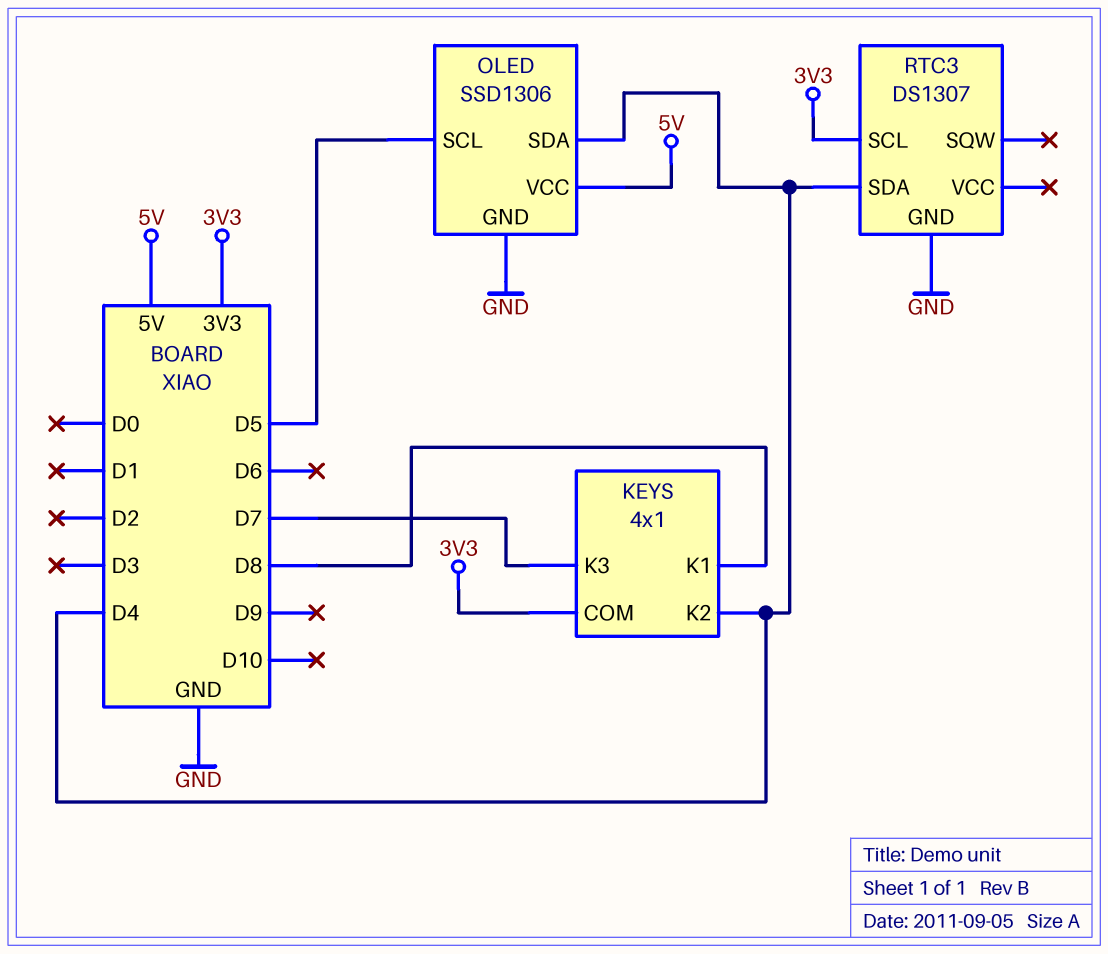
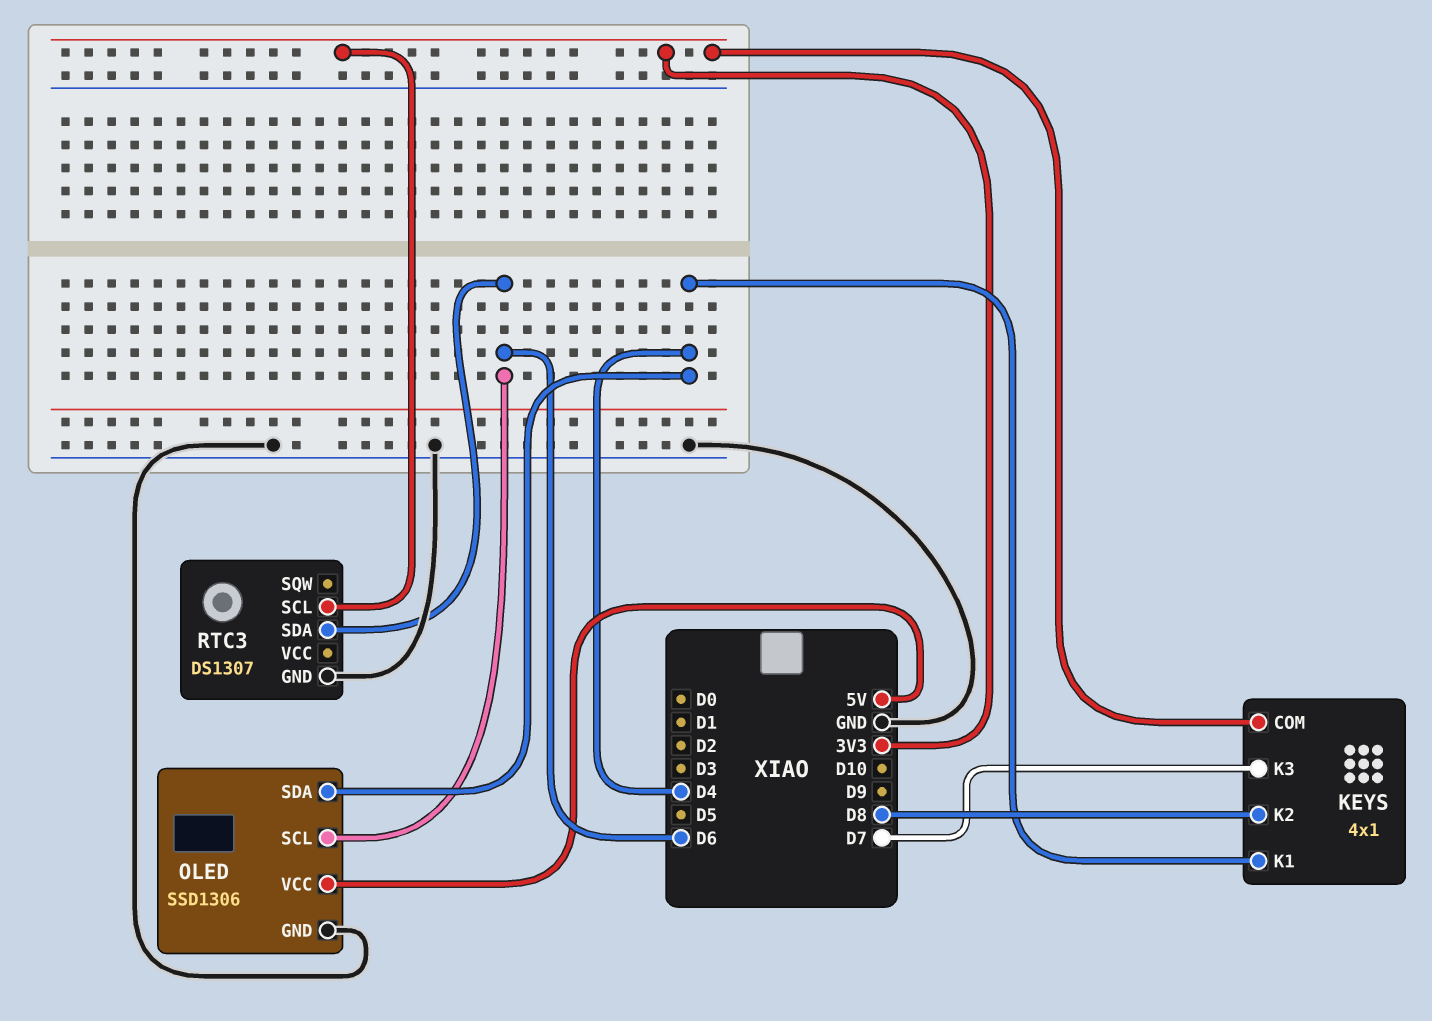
KEYS pin K1: D8 -> D4
KEYS pin K2: D4 -> D8
OLED pin SCL: D5 -> D6
RTC3 pin SDA: D4 -> D6

